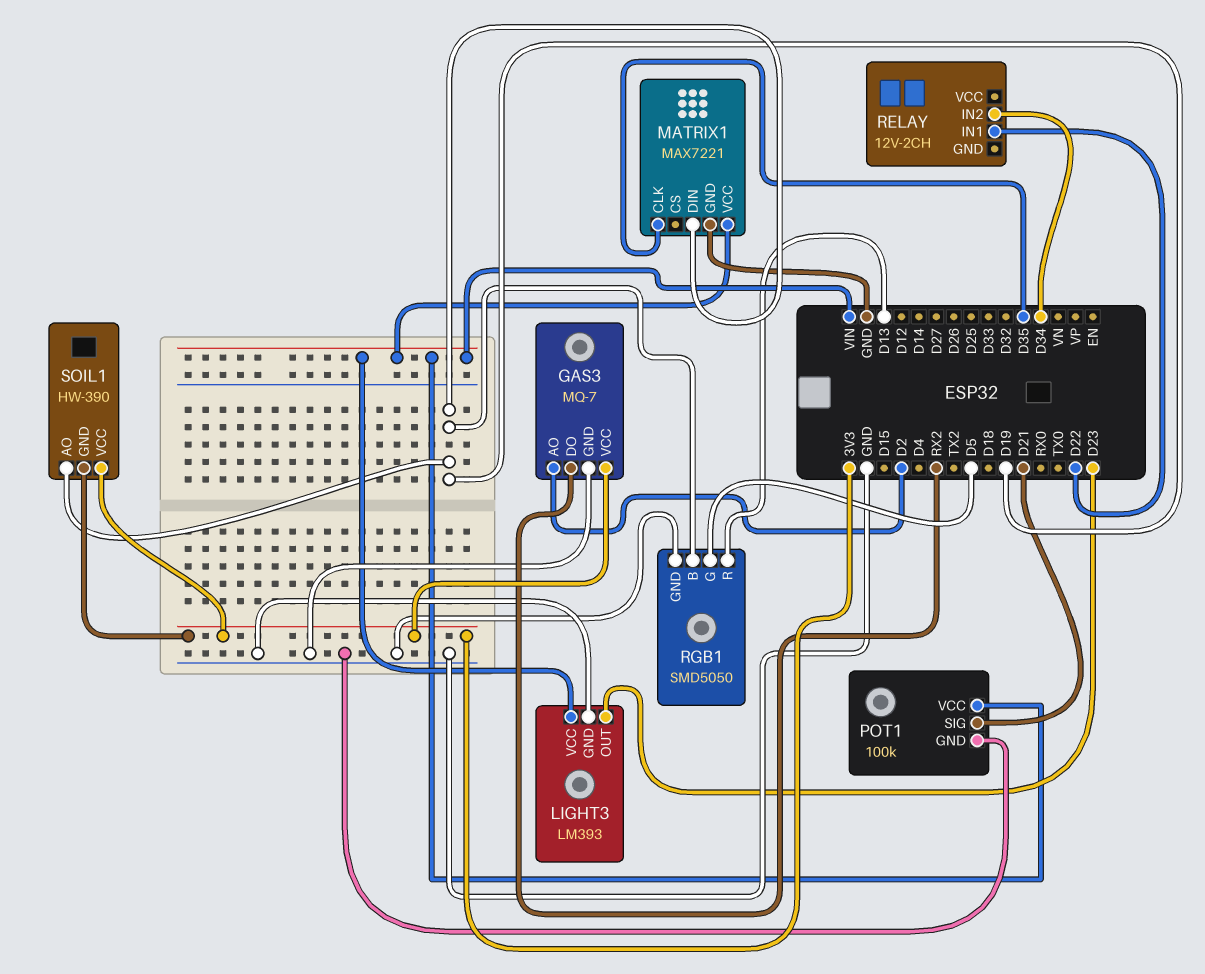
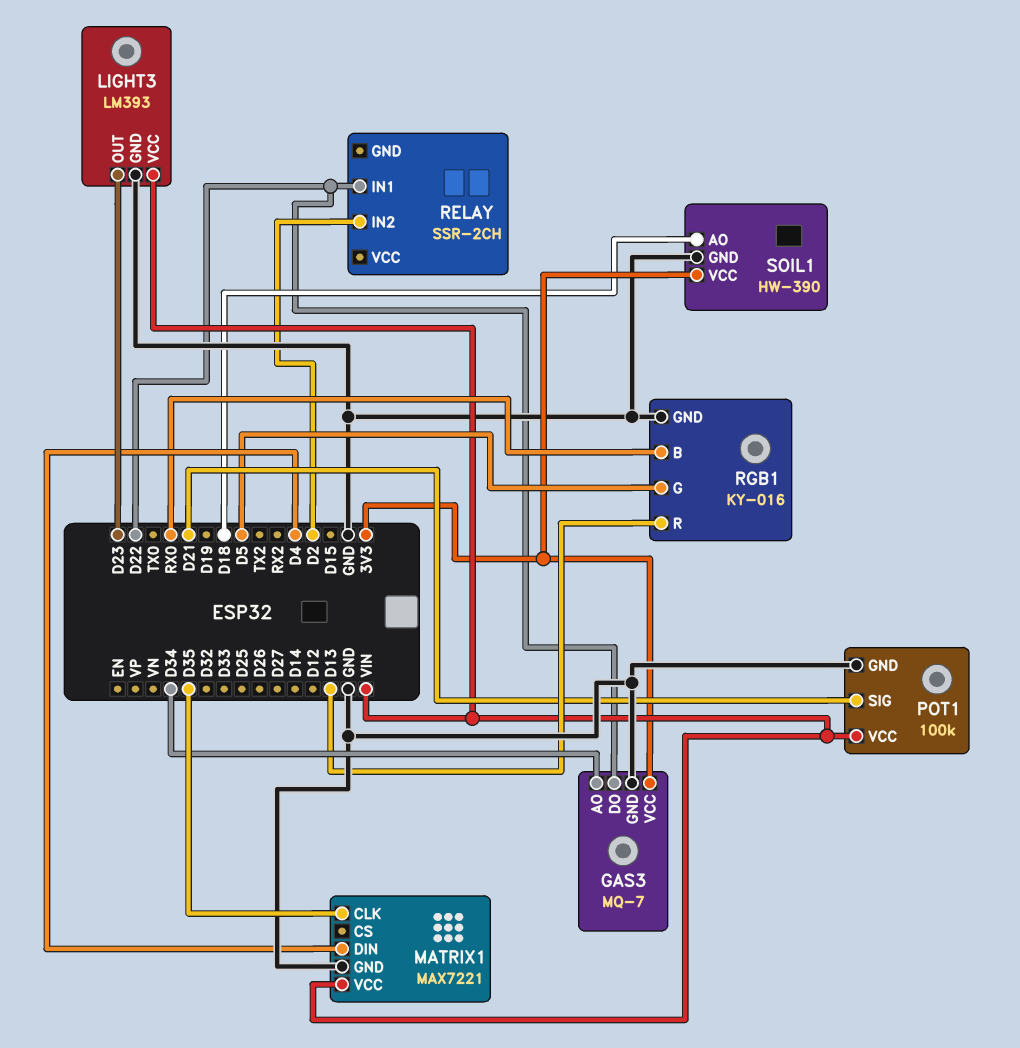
GAS3 pin AO: D2 -> D34
GAS3 pin DO: RX2 -> D22
MATRIX1 pin DIN: D19 -> D4
RELAY: 12V-2CH -> SSR-2CH
RELAY pin IN2: D34 -> D2
RGB1: SMD5050 -> KY-016
RGB1 pin B: D19 -> RX0
SOIL1 pin AO: D19 -> D18
SOIL1 pin GND: 3V3 -> GND

